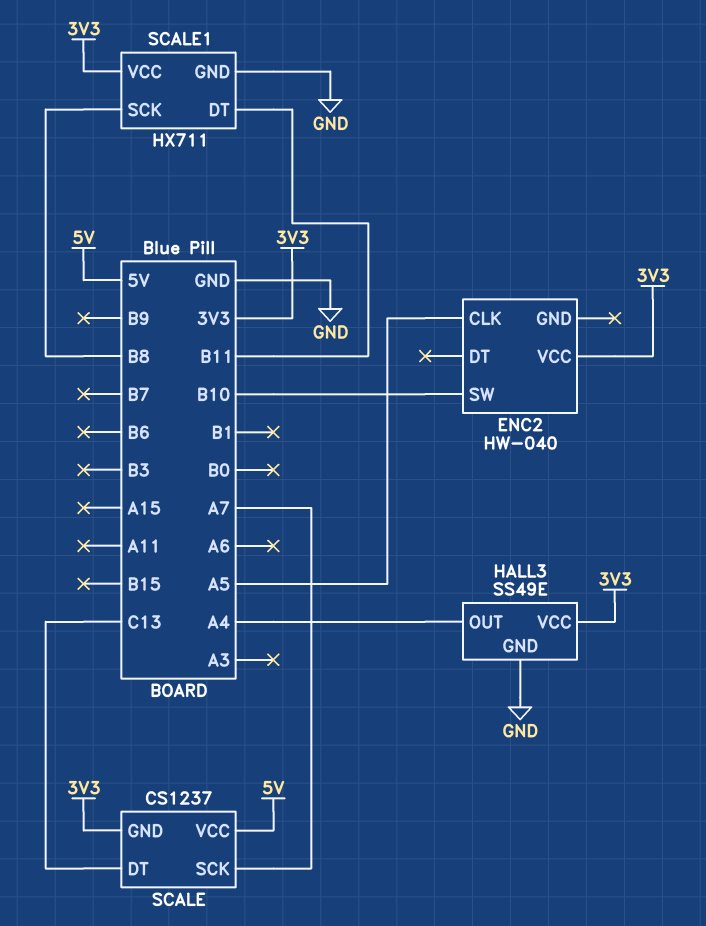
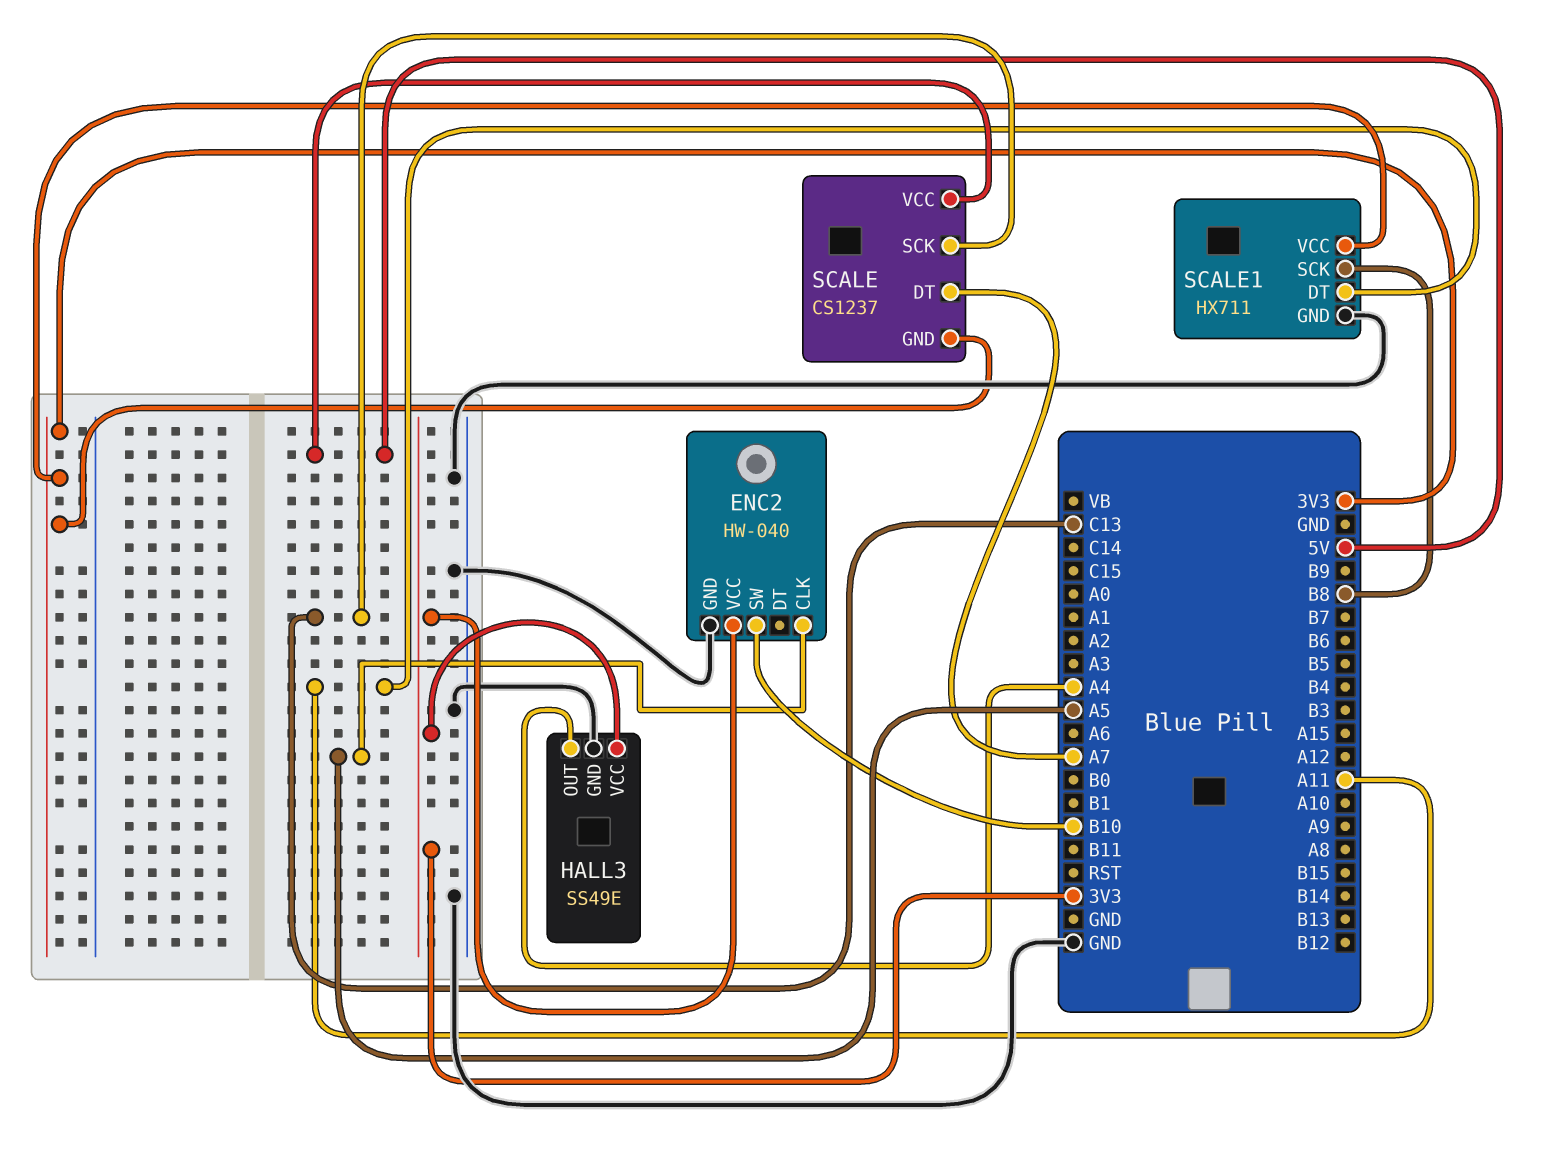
ENC2 pin GND: none -> GND
SCALE pin DT: C13 -> A7
SCALE pin SCK: A7 -> C13
SCALE1 pin DT: B11 -> A11

